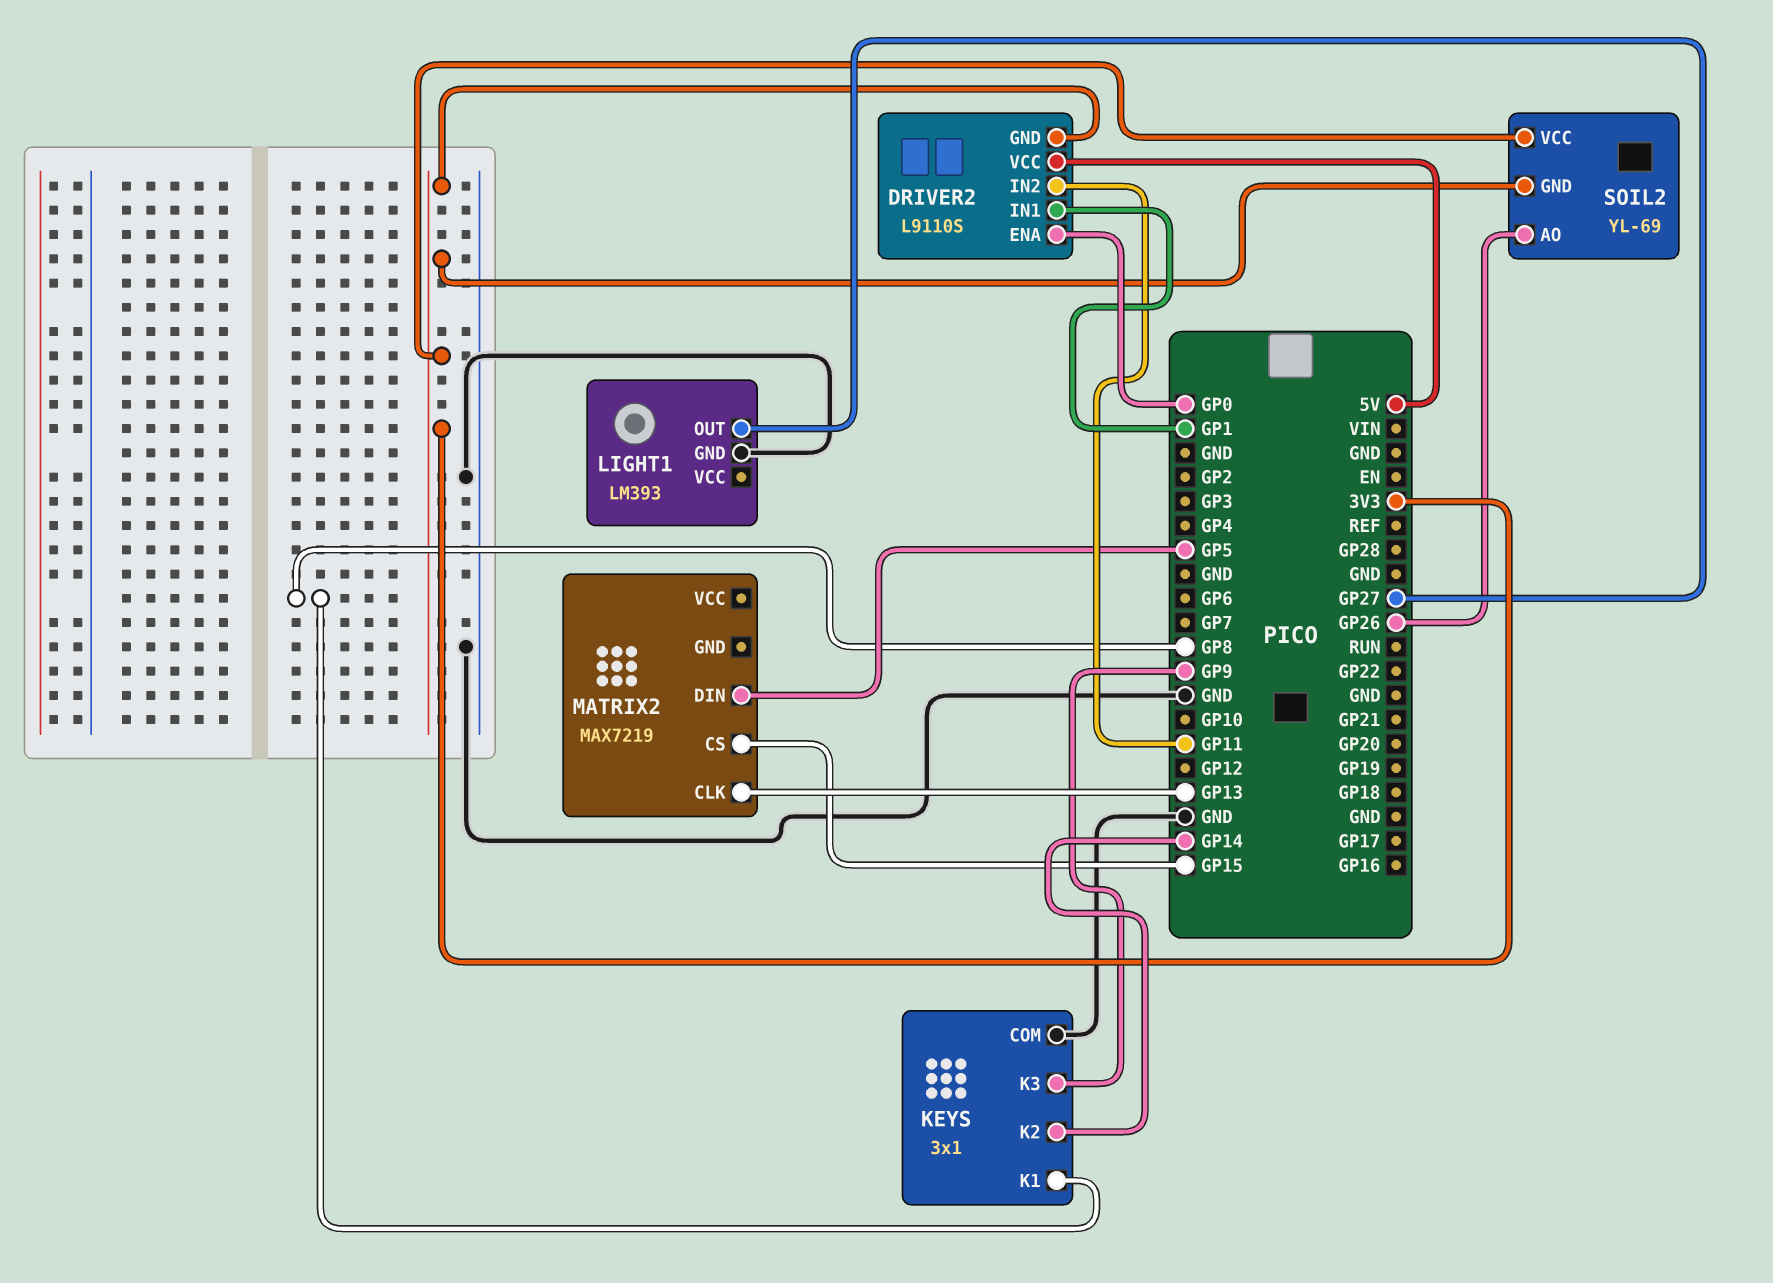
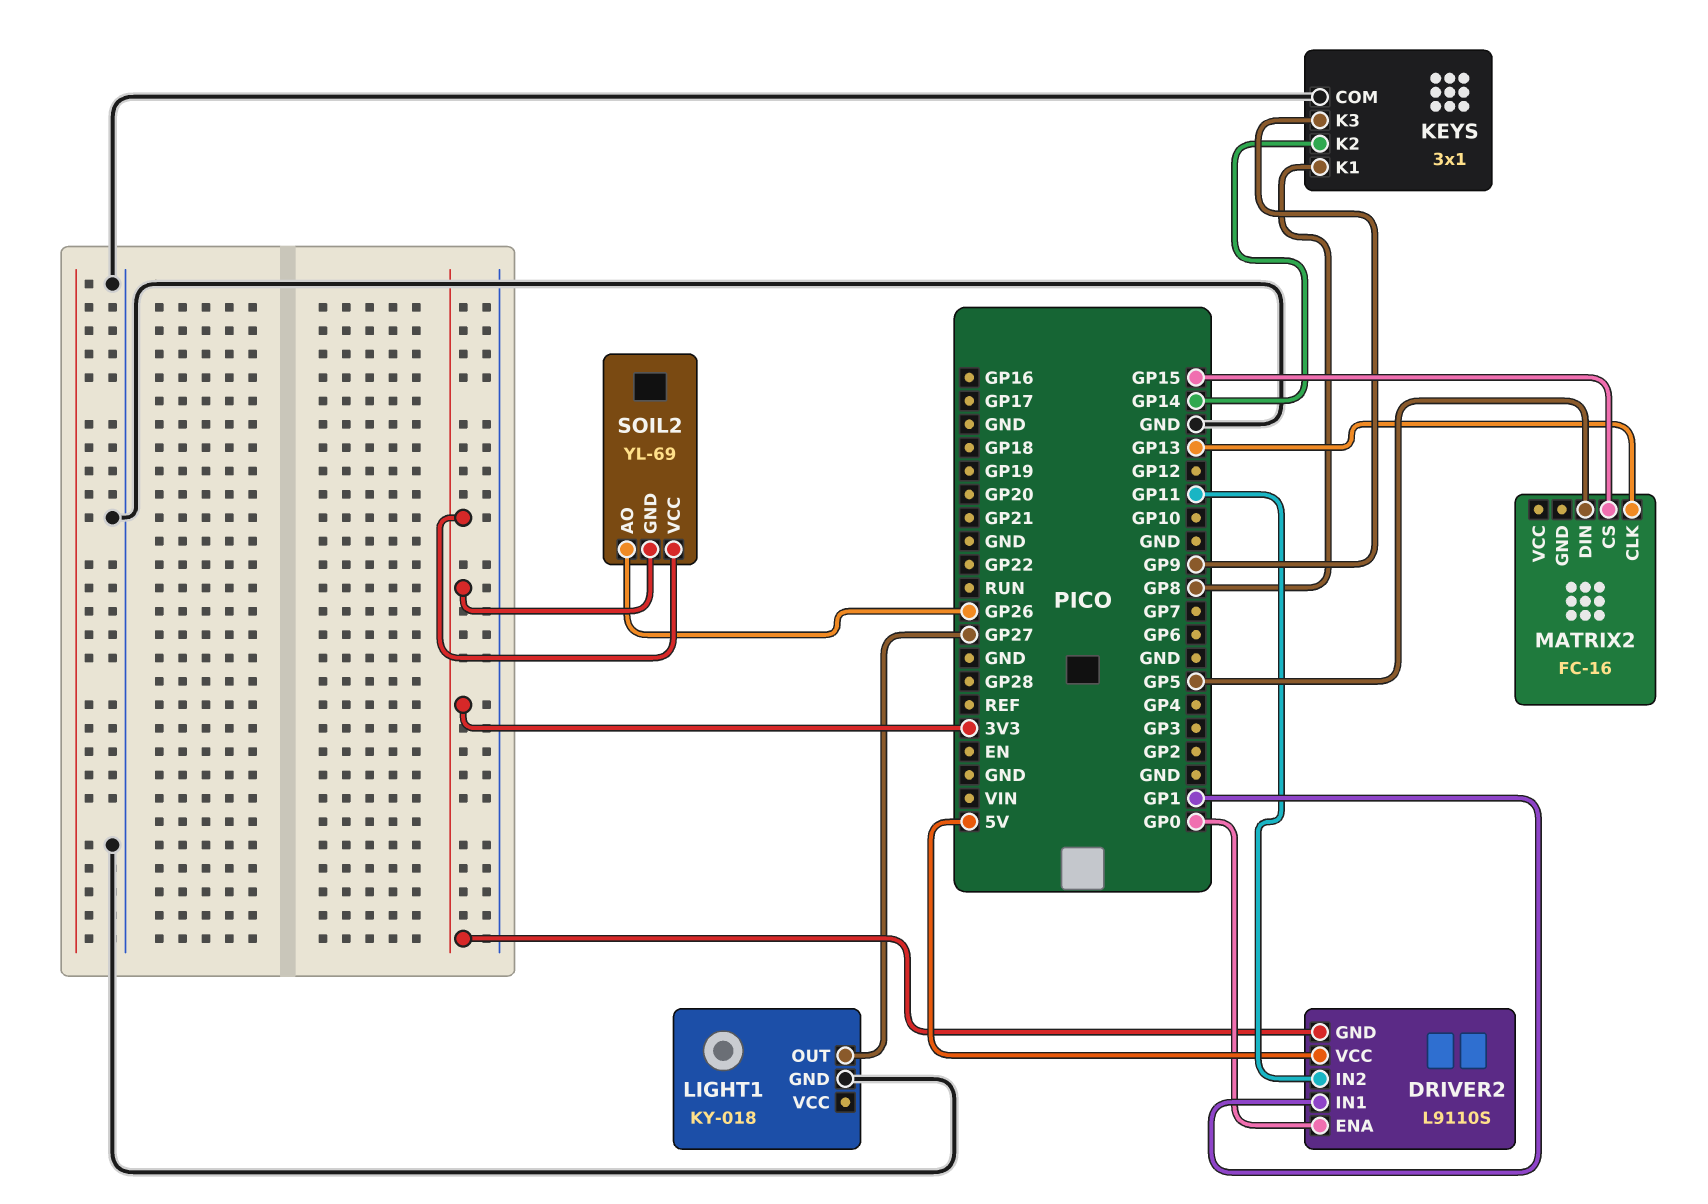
LIGHT1: LM393 -> KY-018
MATRIX2: MAX7219 -> FC-16

